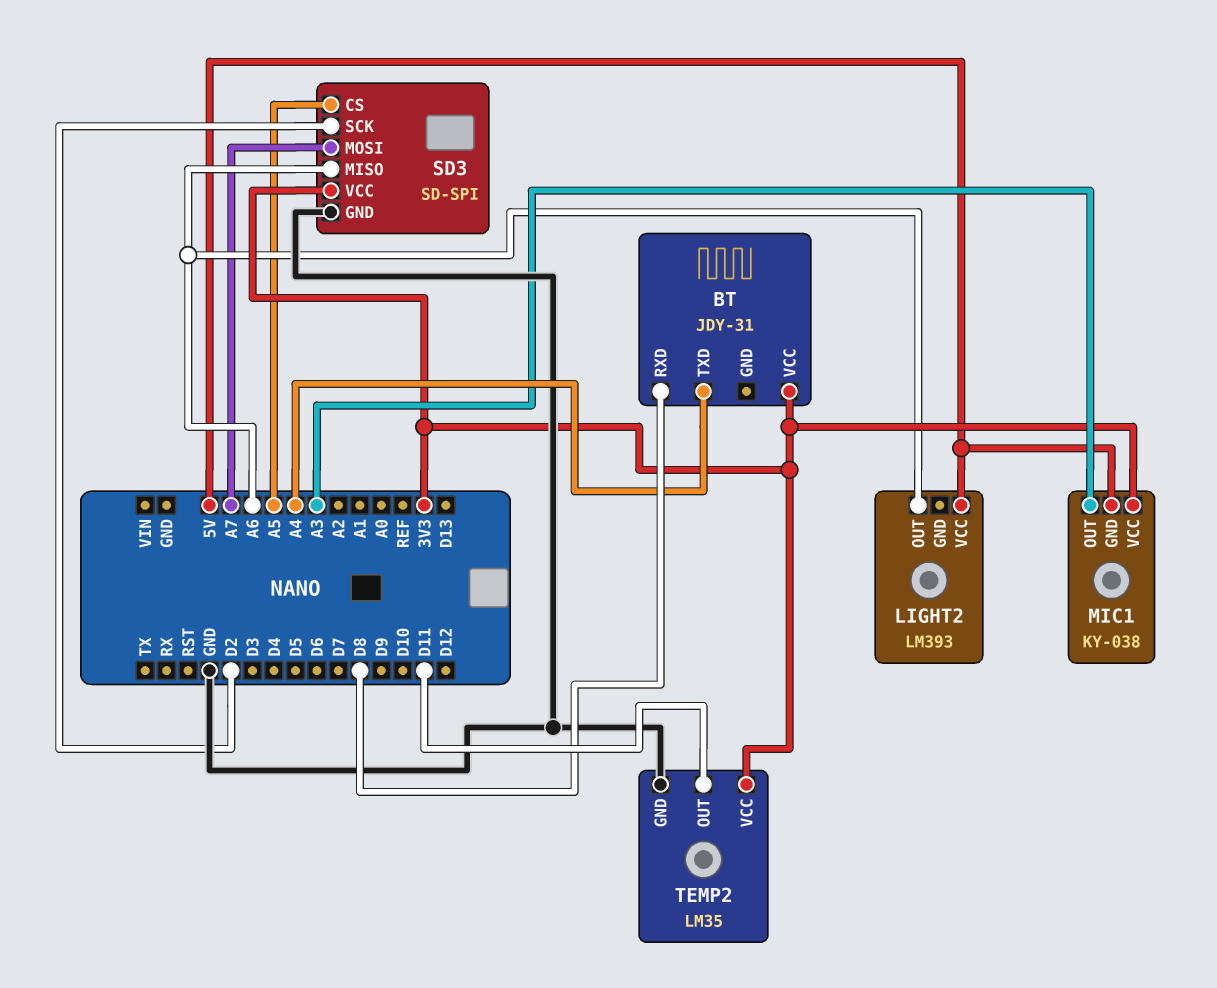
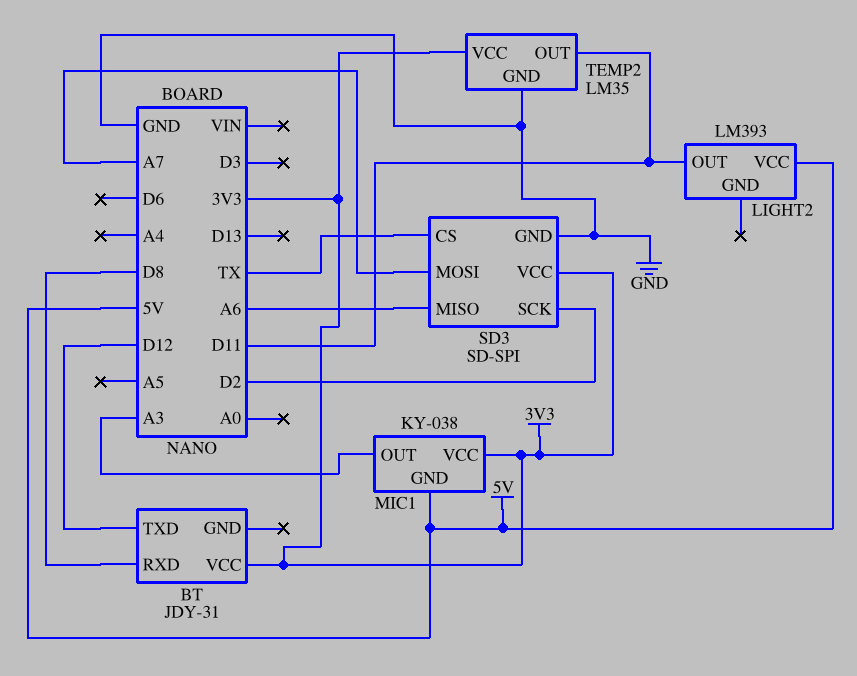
BT pin TXD: A4 -> D12
LIGHT2 pin OUT: A6 -> D11
SD3 pin CS: A5 -> TX

